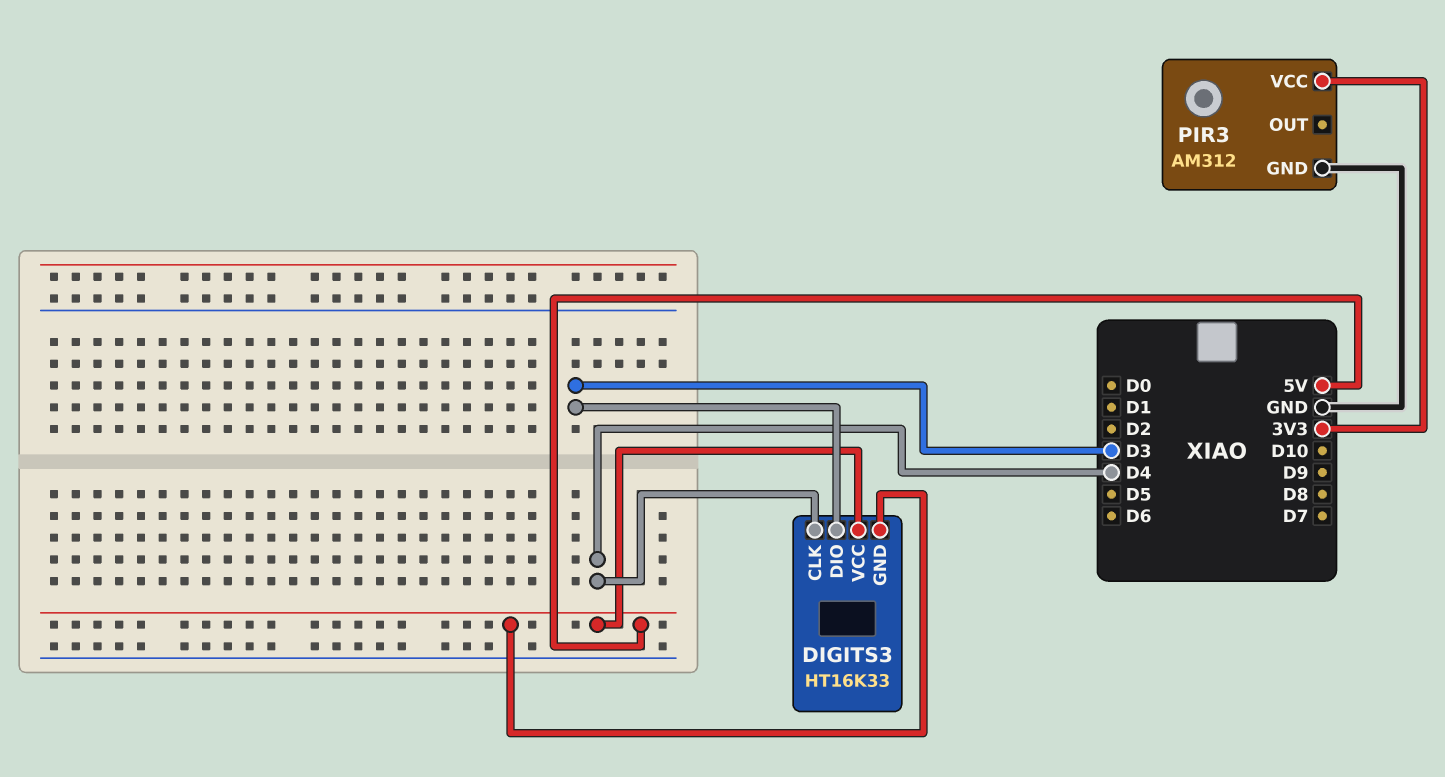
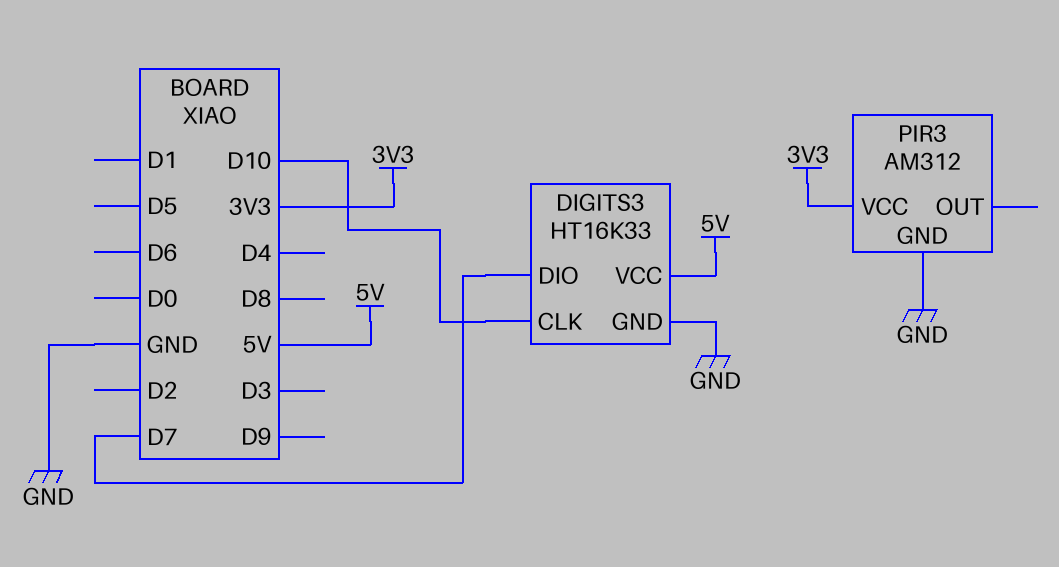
DIGITS3 pin CLK: D4 -> D10
DIGITS3 pin DIO: D3 -> D7
DIGITS3 pin GND: 5V -> GND

